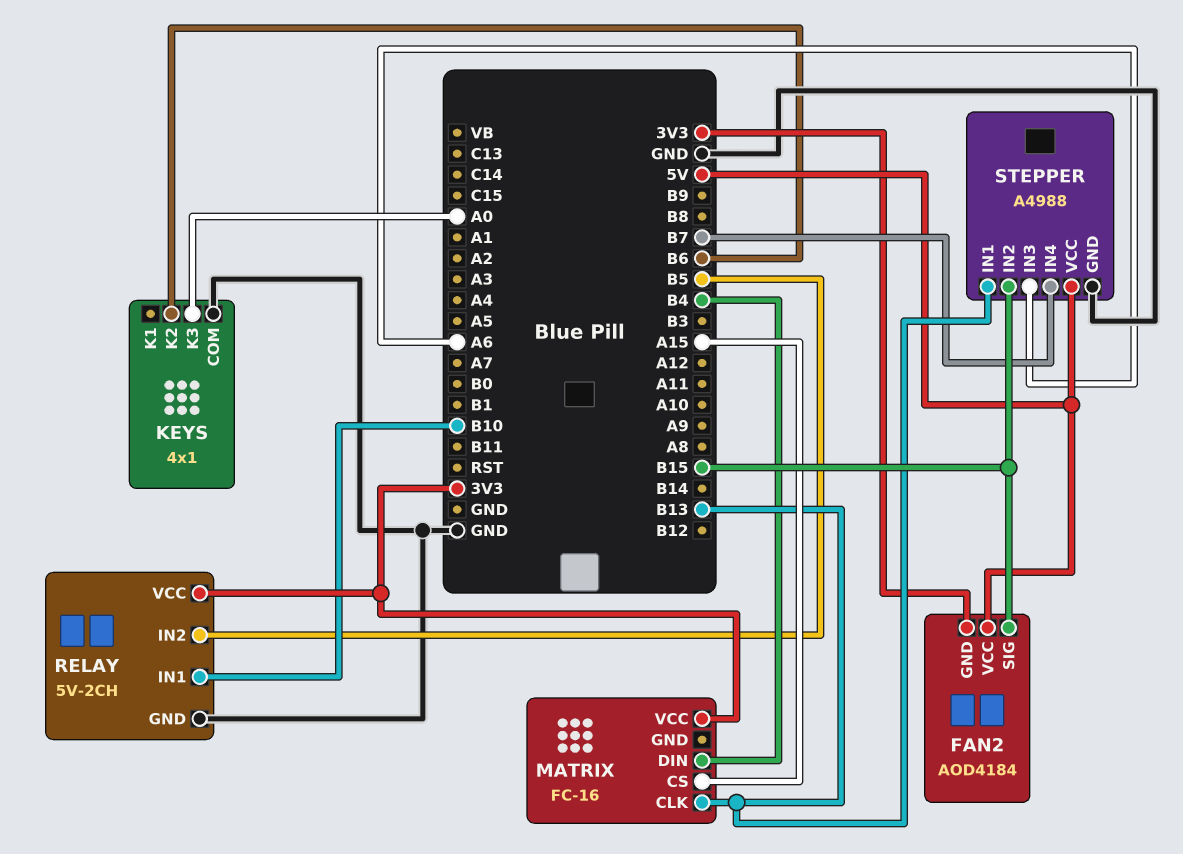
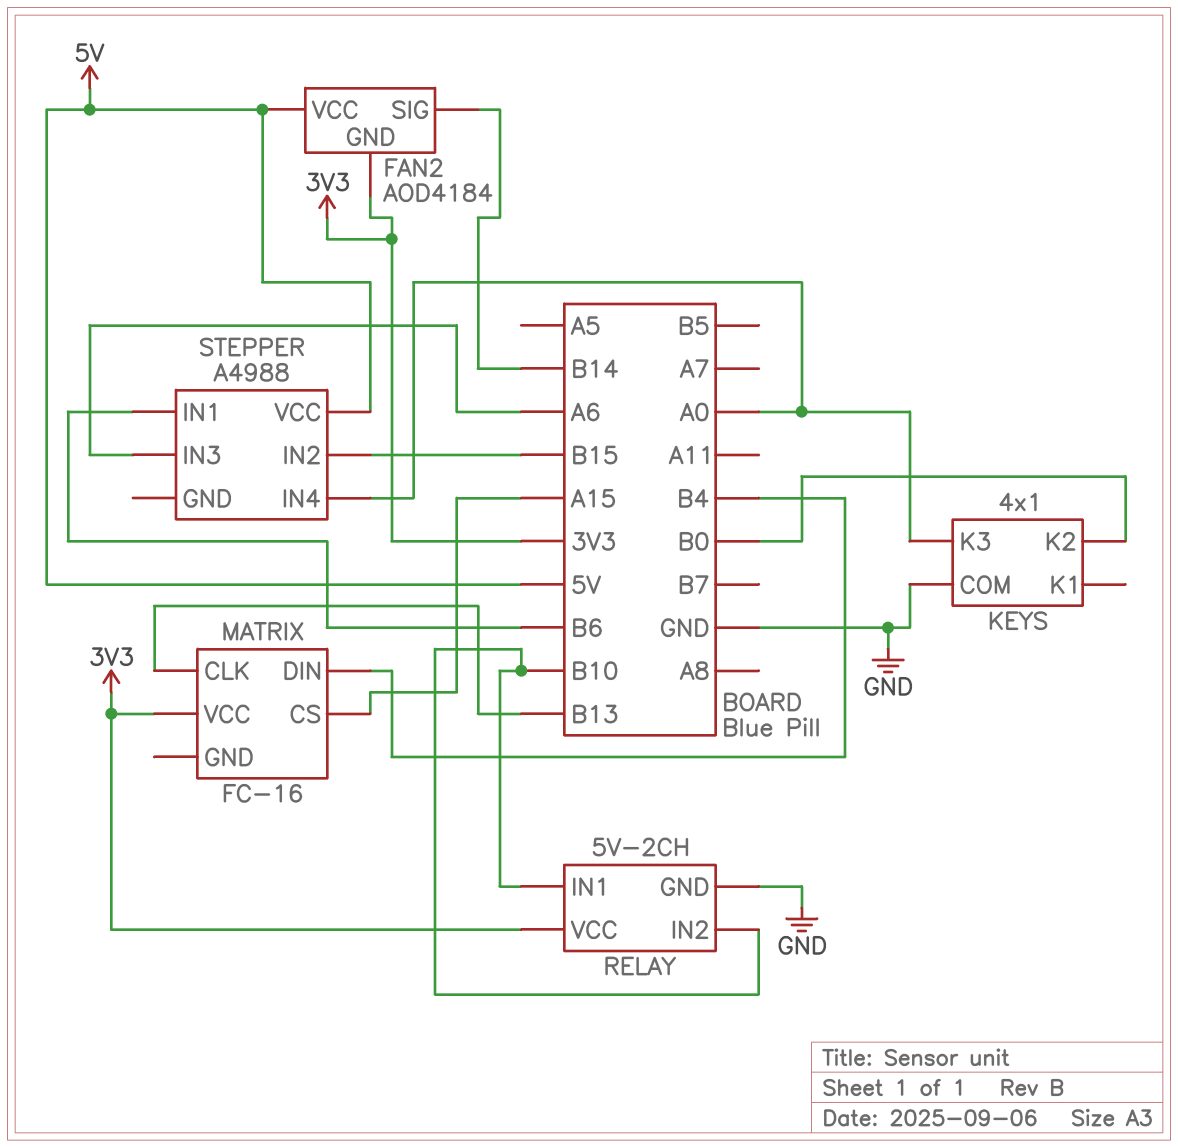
FAN2 pin SIG: B15 -> B14
KEYS pin K2: B6 -> B0
RELAY pin IN2: B5 -> B10
STEPPER pin GND: GND -> none
STEPPER pin IN1: B13 -> B6
STEPPER pin IN4: B7 -> A0

